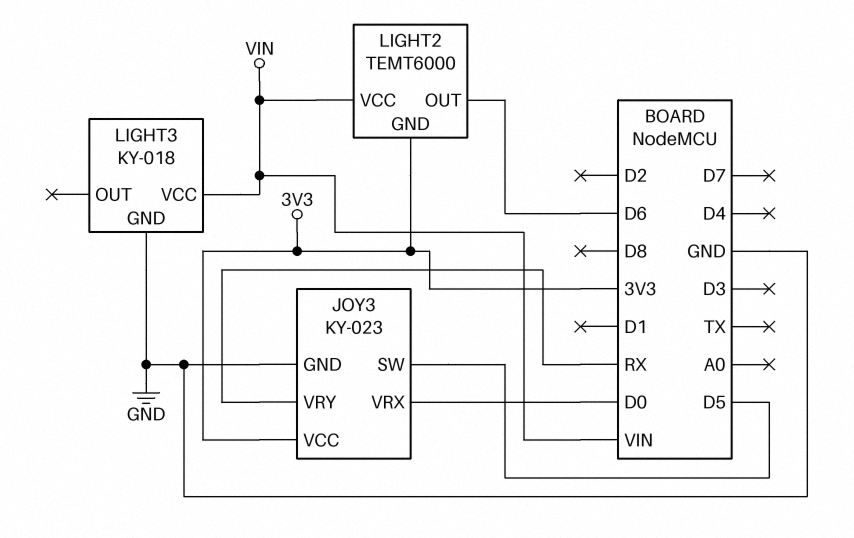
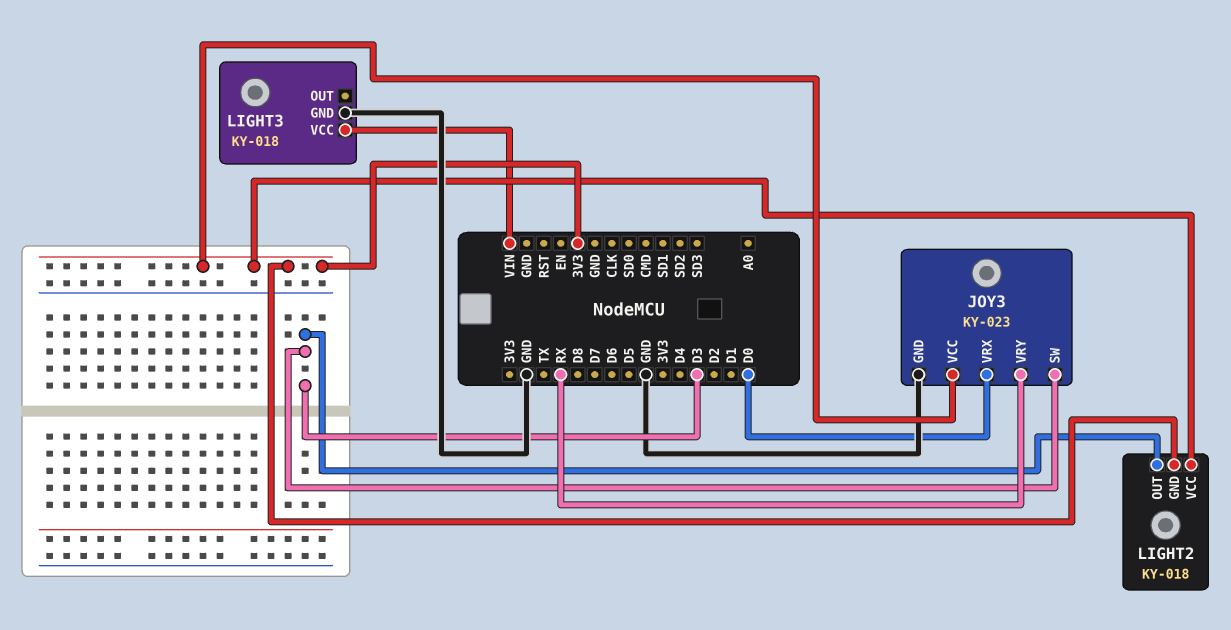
JOY3 pin SW: D5 -> D3
LIGHT2: TEMT6000 -> KY-018
LIGHT2 pin OUT: D6 -> D3
LIGHT2 pin VCC: VIN -> 3V3

